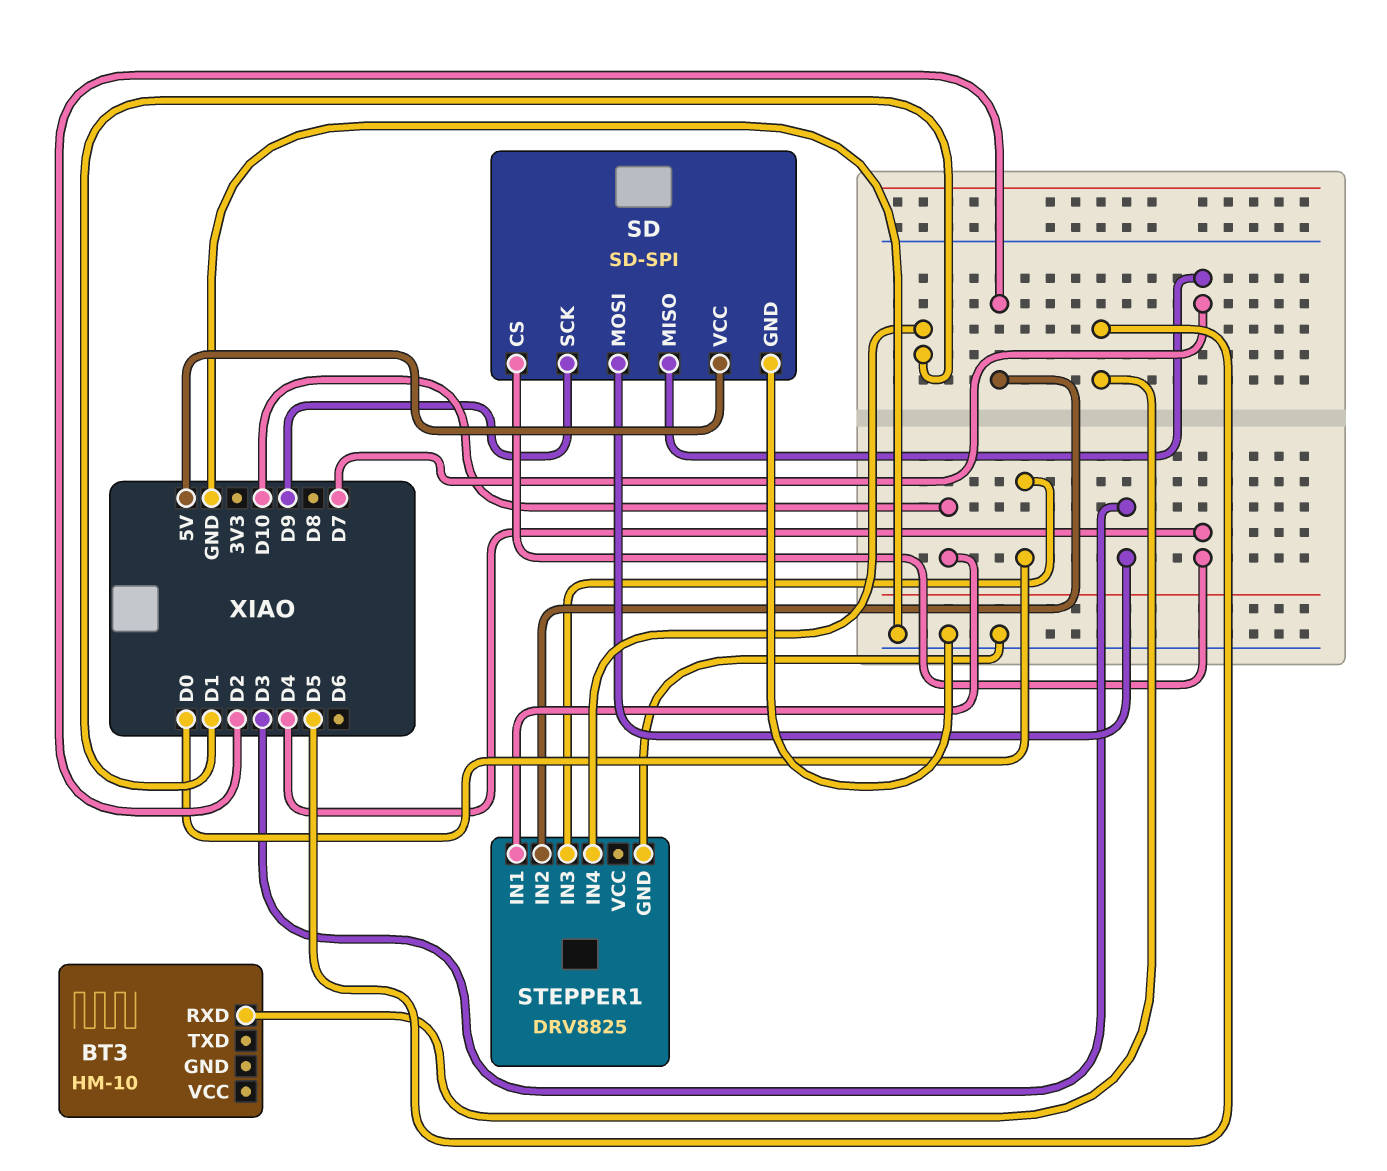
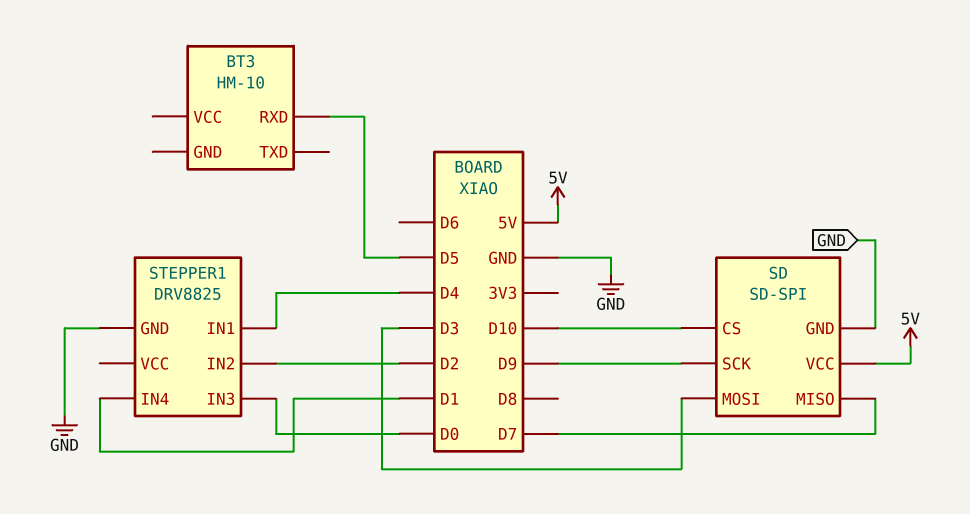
SD pin CS: D4 -> D10
STEPPER1 pin IN1: D10 -> D4

